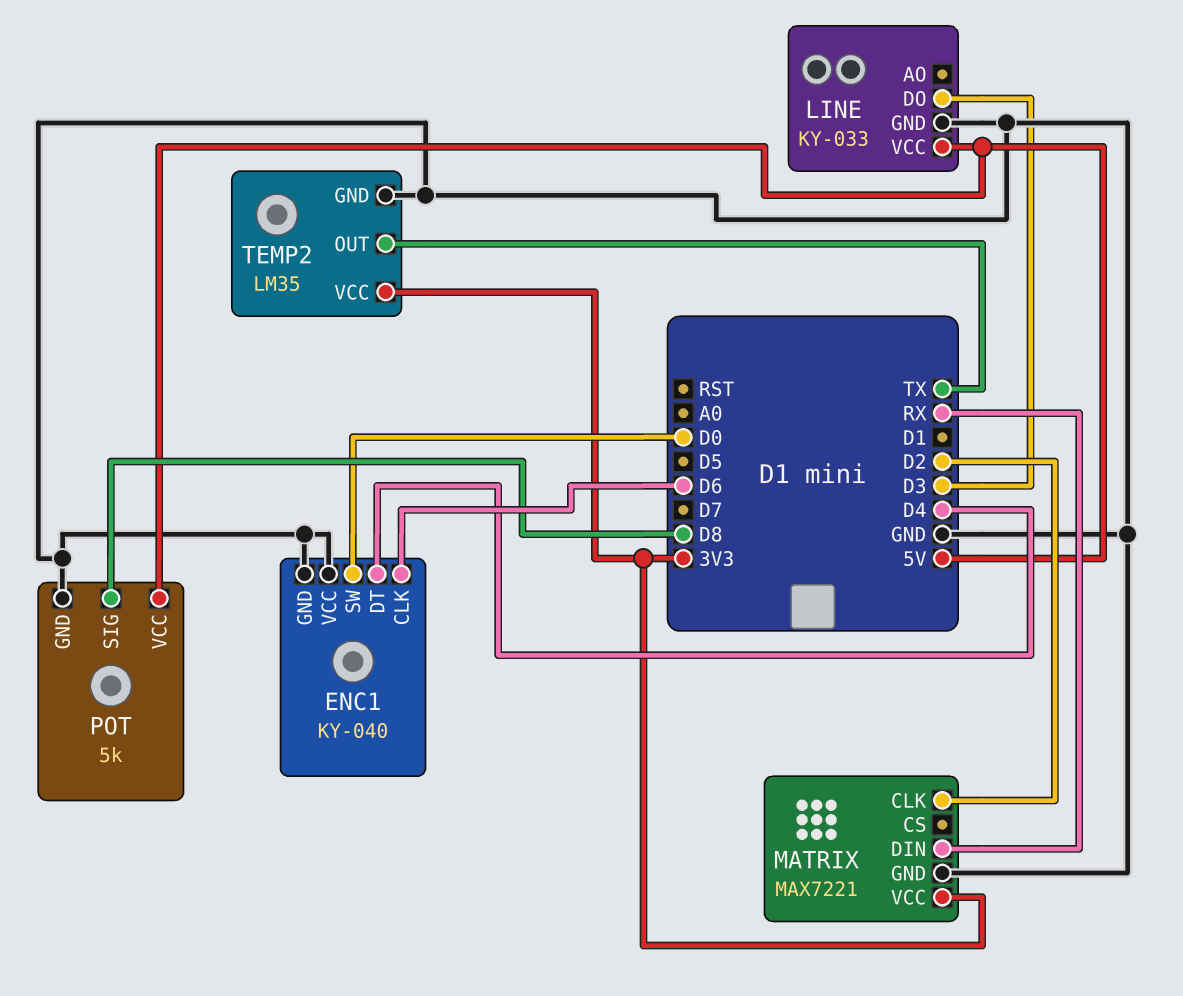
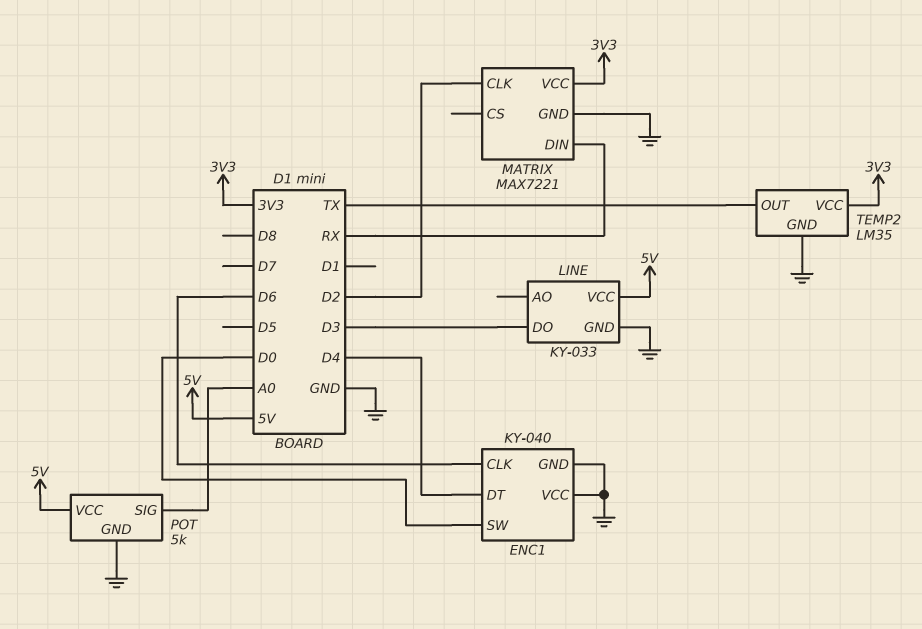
POT pin SIG: D8 -> A0

